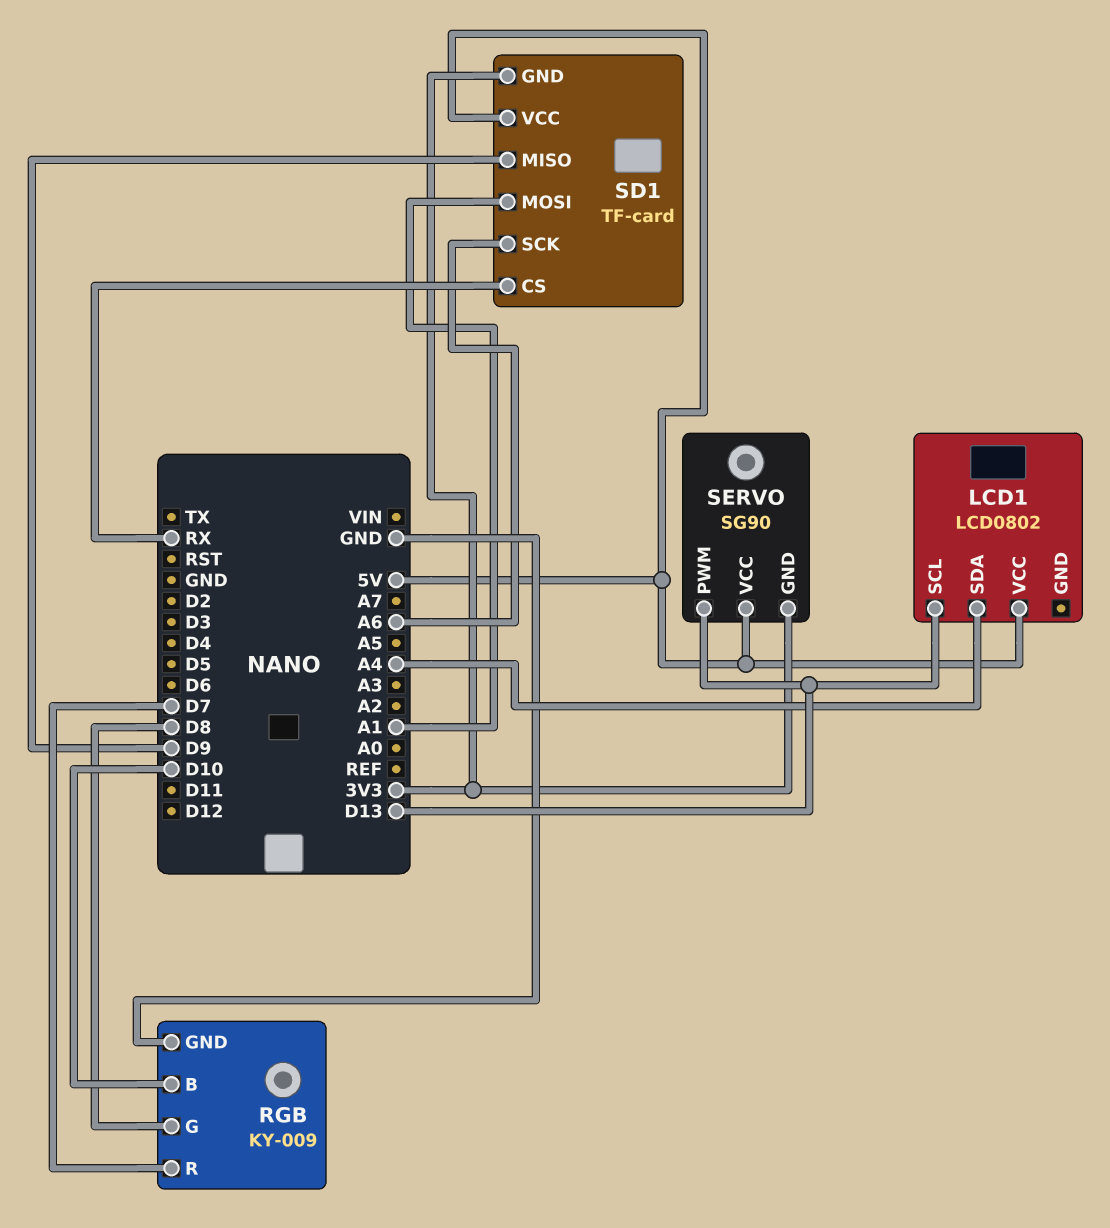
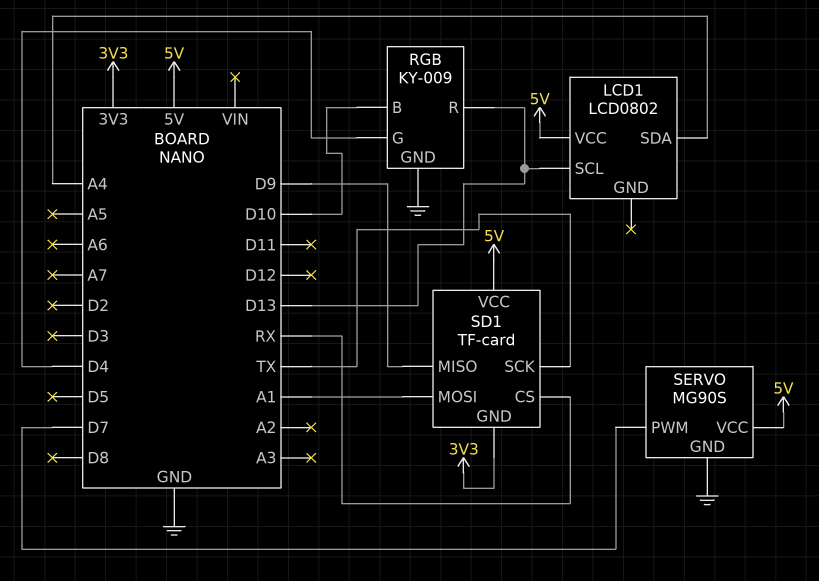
RGB pin G: D8 -> D4
RGB pin R: D7 -> D13
SD1 pin SCK: A6 -> TX
SERVO: SG90 -> MG90S
SERVO pin GND: 3V3 -> GND
SERVO pin PWM: D13 -> D7

